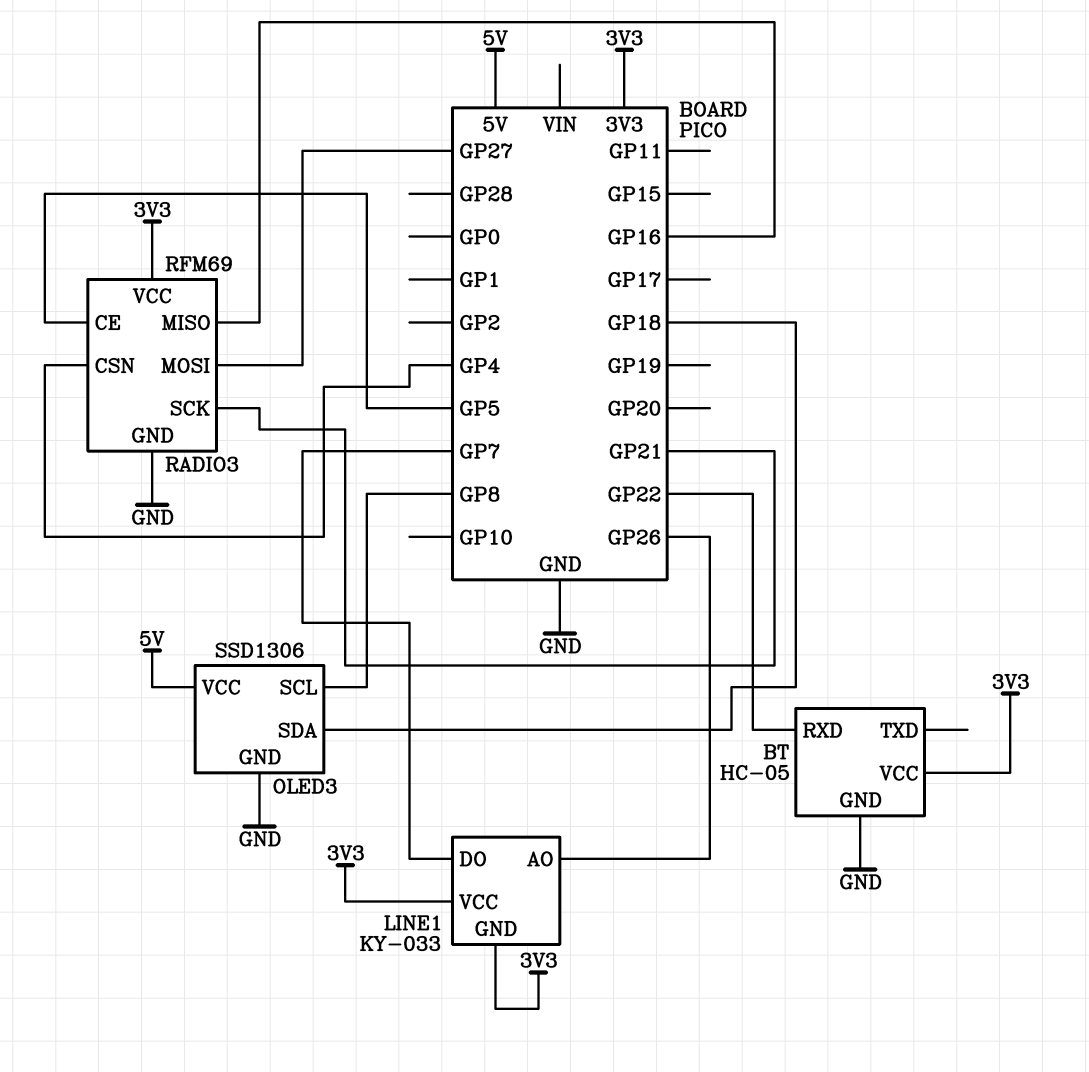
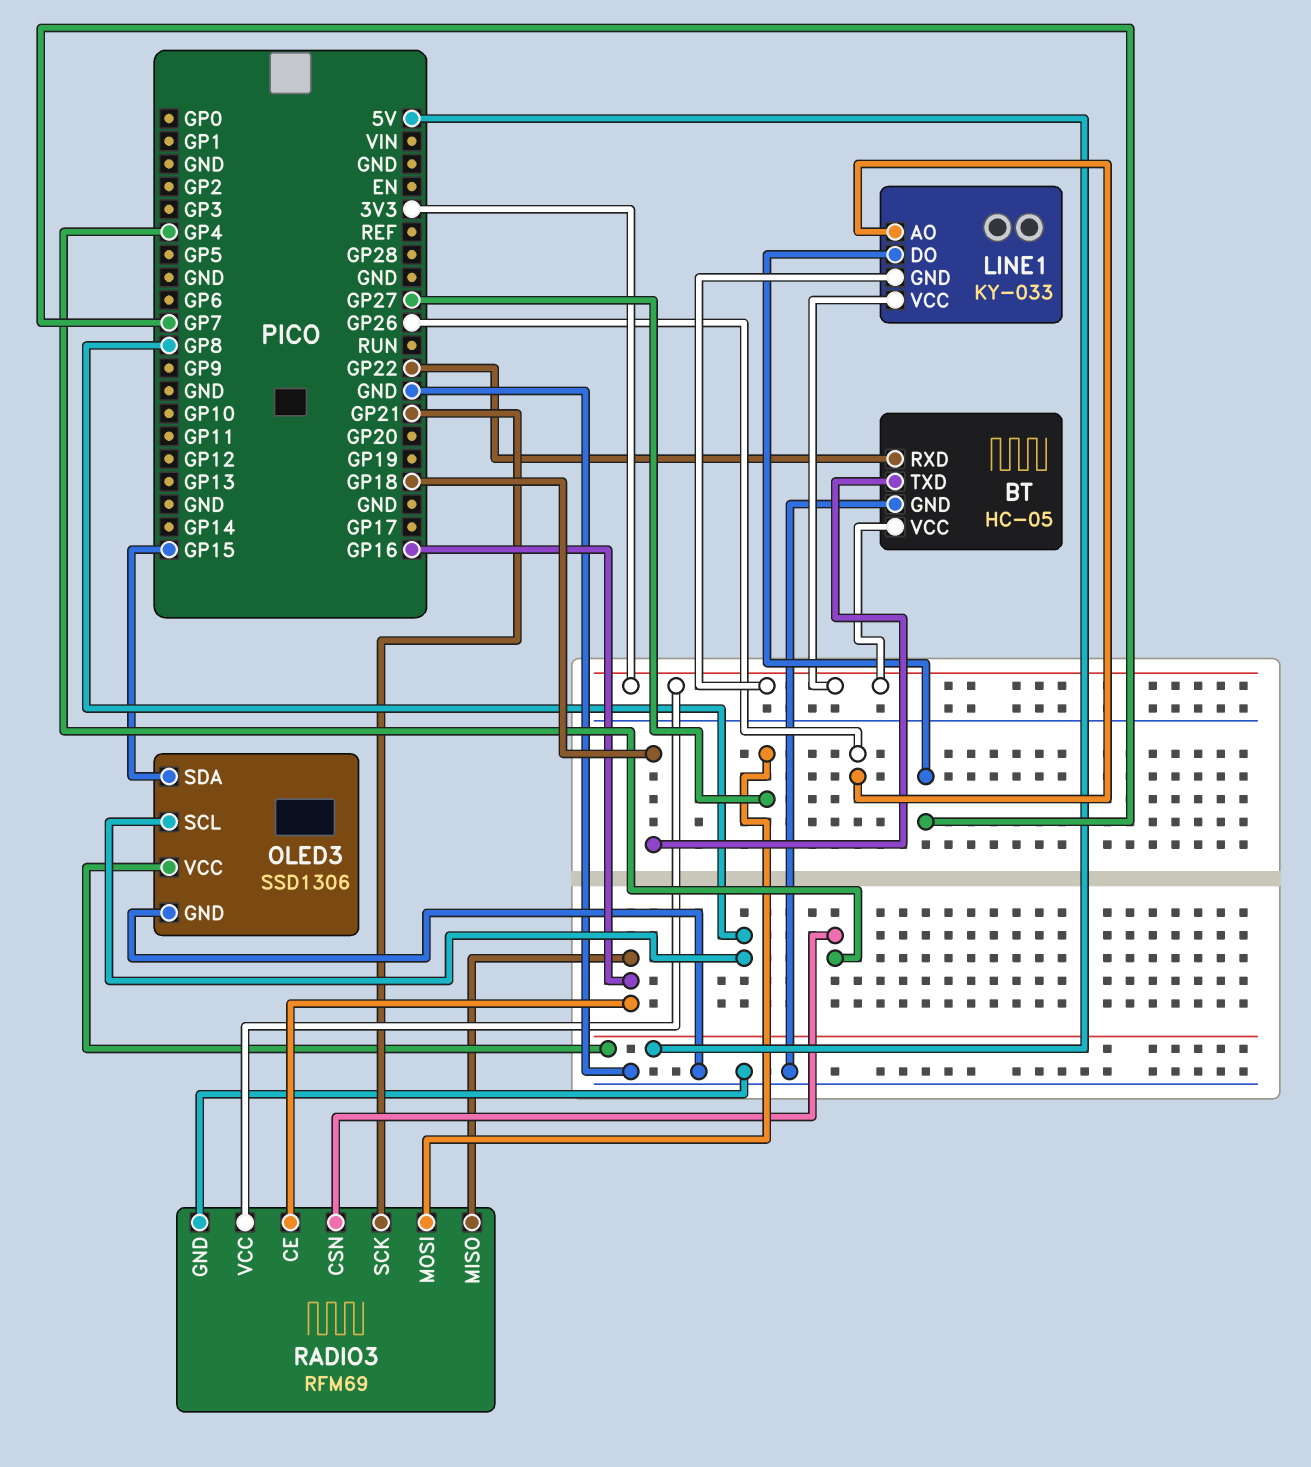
BT pin TXD: none -> GP18
OLED3 pin SDA: GP18 -> GP15
RADIO3 pin CE: GP5 -> GP16

